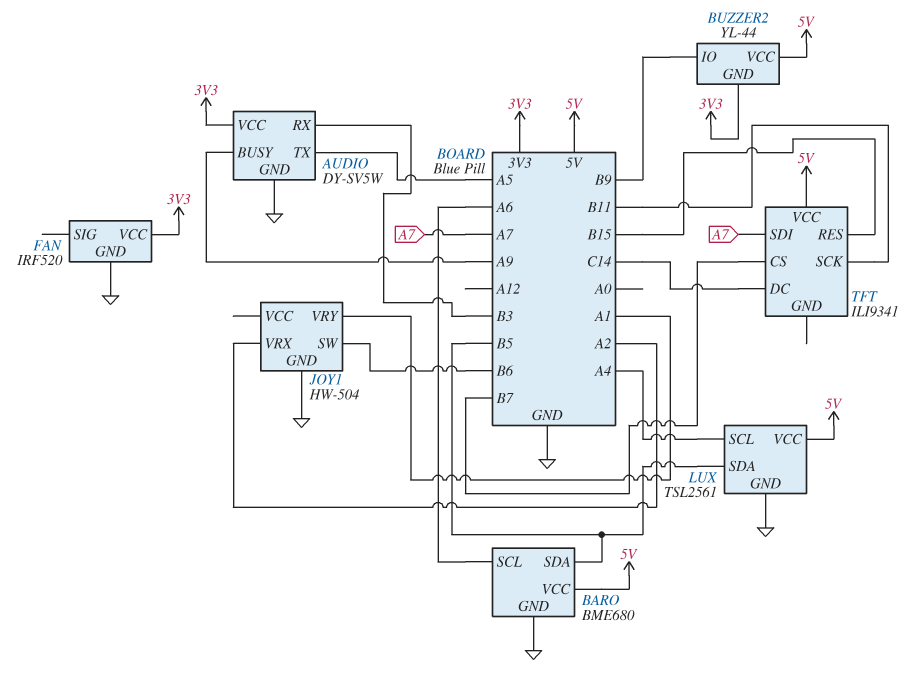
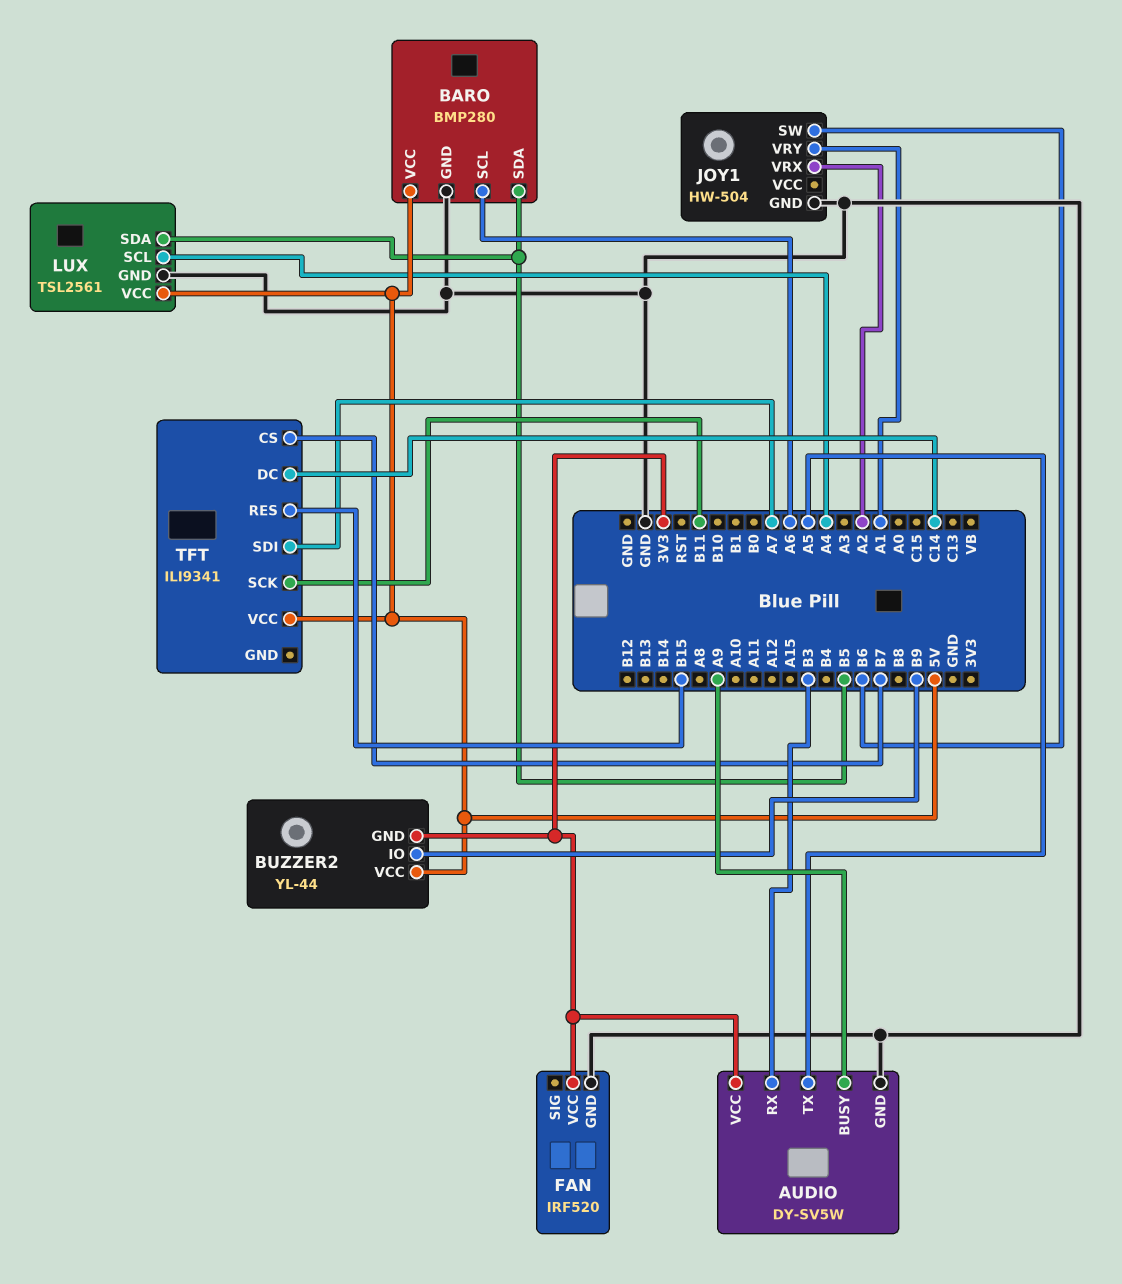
BARO: BME680 -> BMP280

